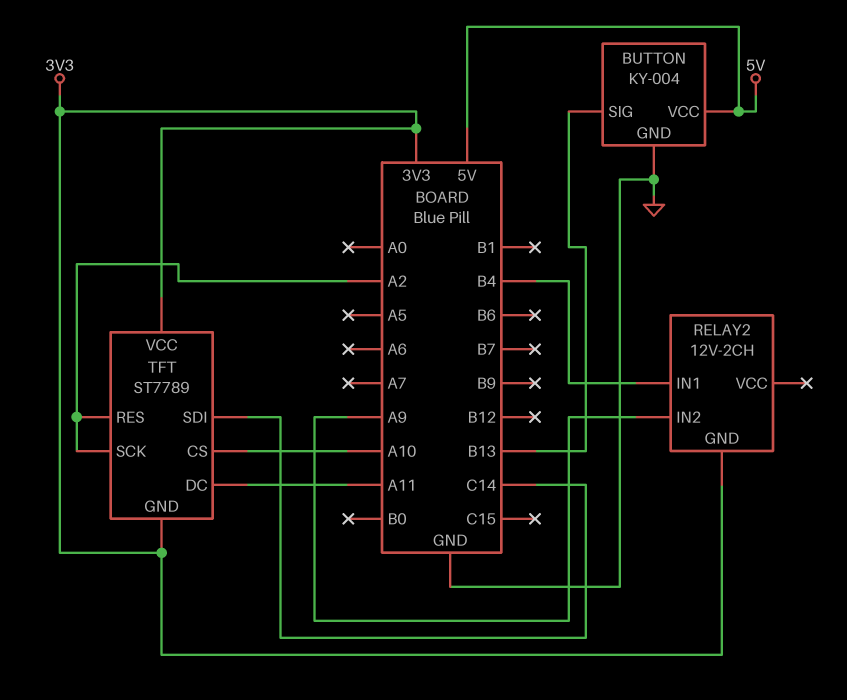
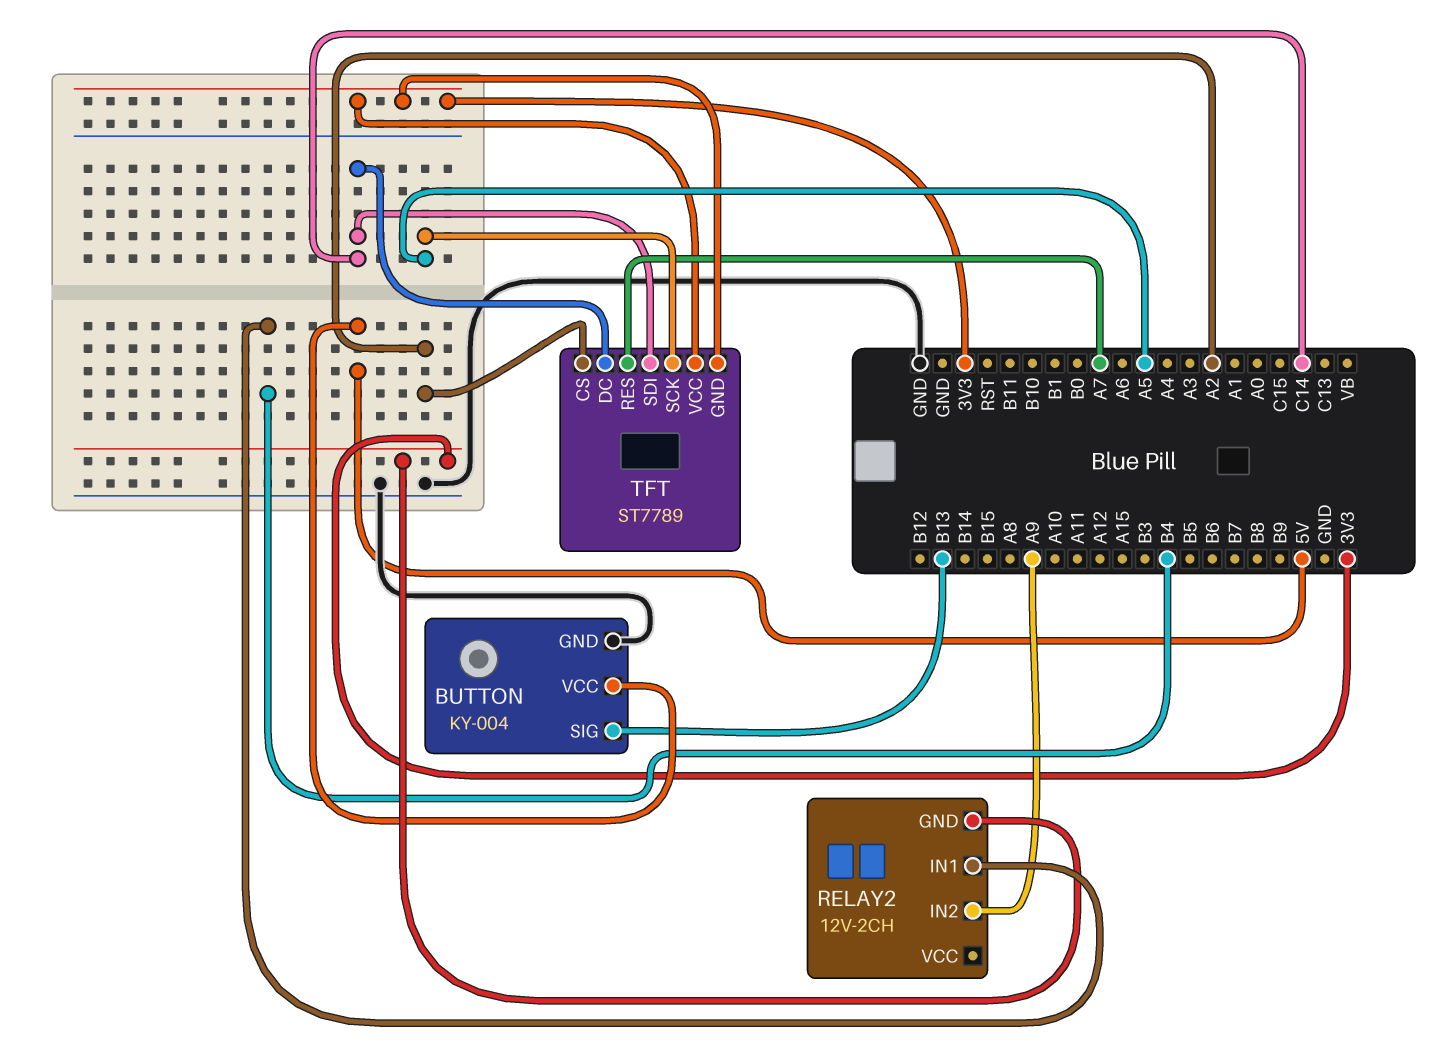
TFT pin CS: A10 -> A2
TFT pin DC: A11 -> C14
TFT pin RES: A2 -> A7
TFT pin SCK: A2 -> A5

